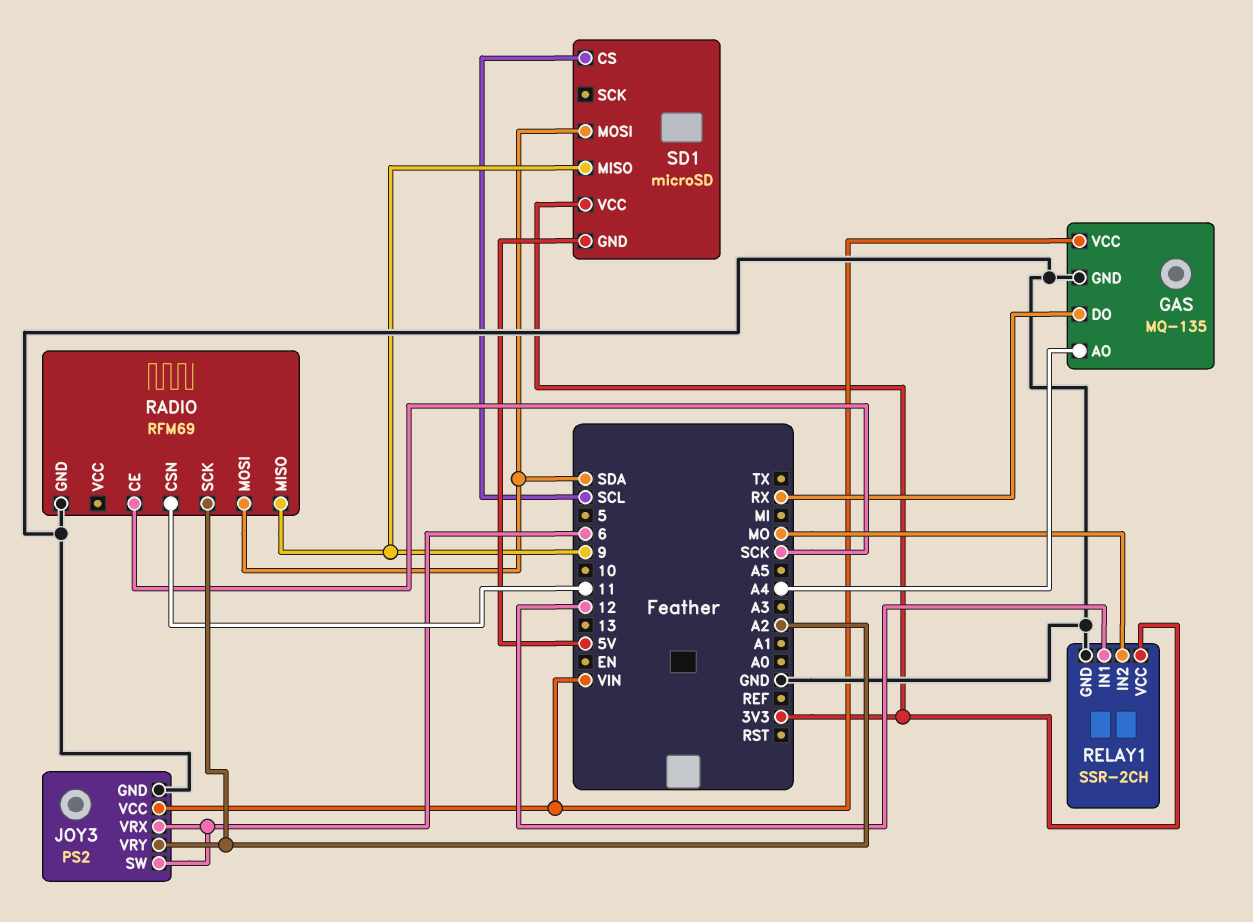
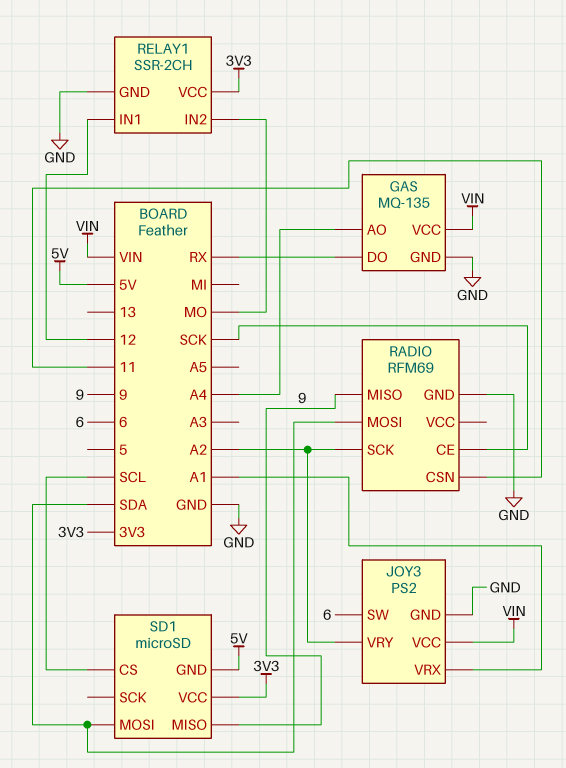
JOY3 pin VRX: 6 -> A1

